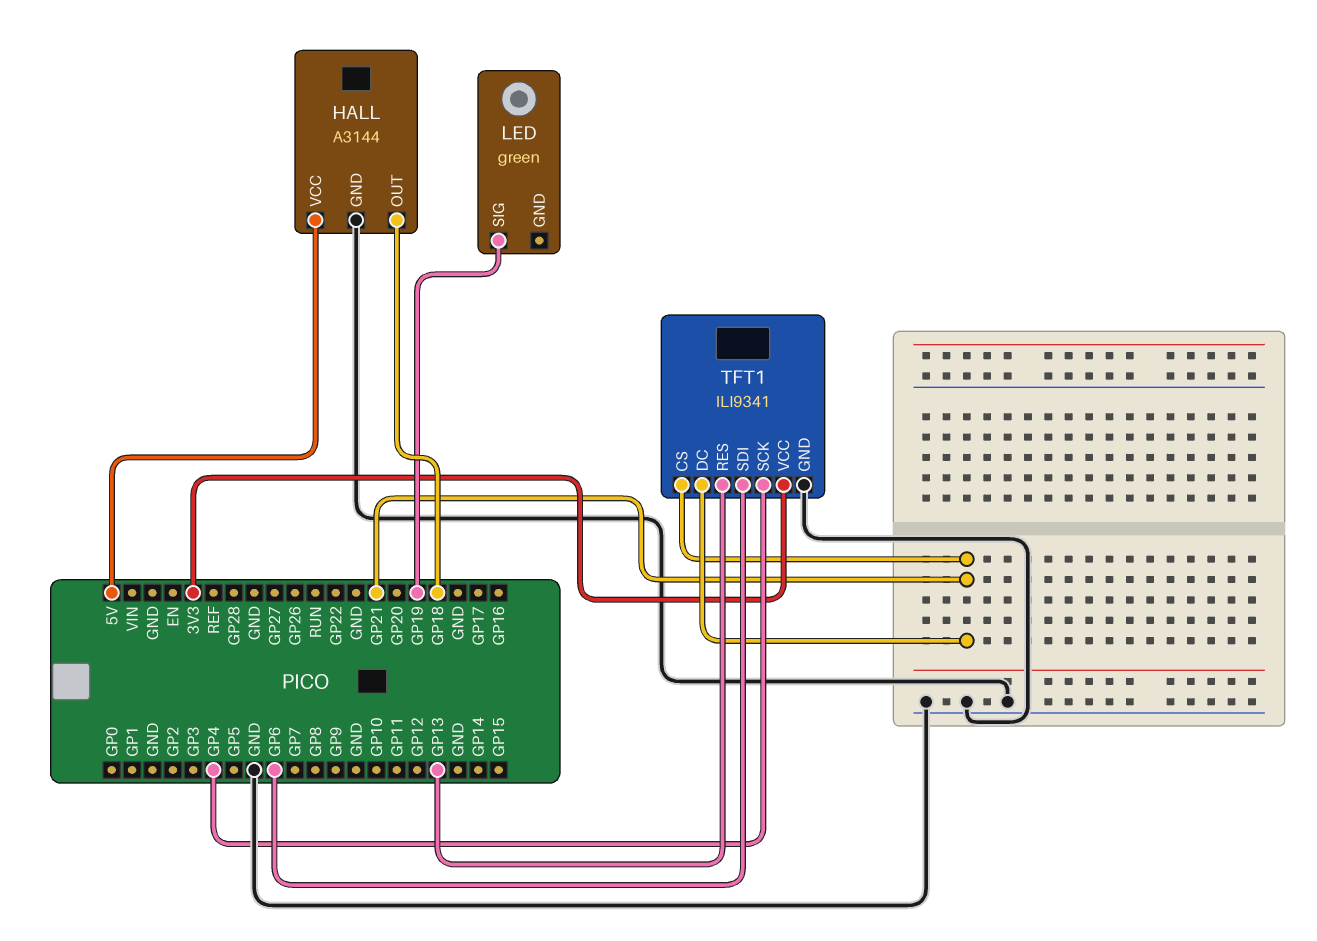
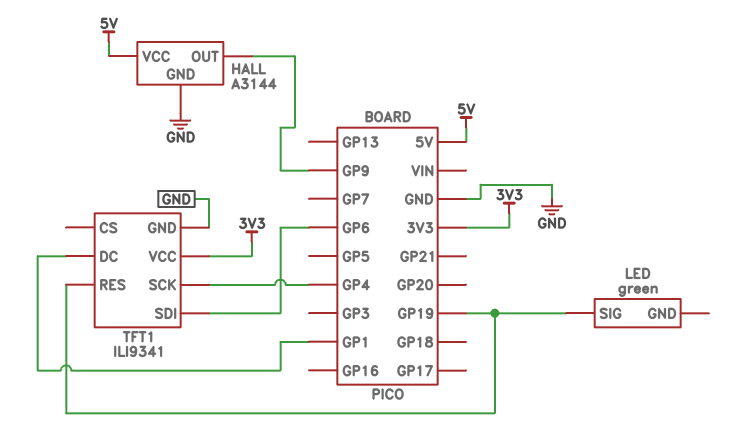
HALL pin OUT: GP18 -> GP9
TFT1 pin CS: GP21 -> none
TFT1 pin DC: GP21 -> GP1
TFT1 pin RES: GP13 -> GP19

